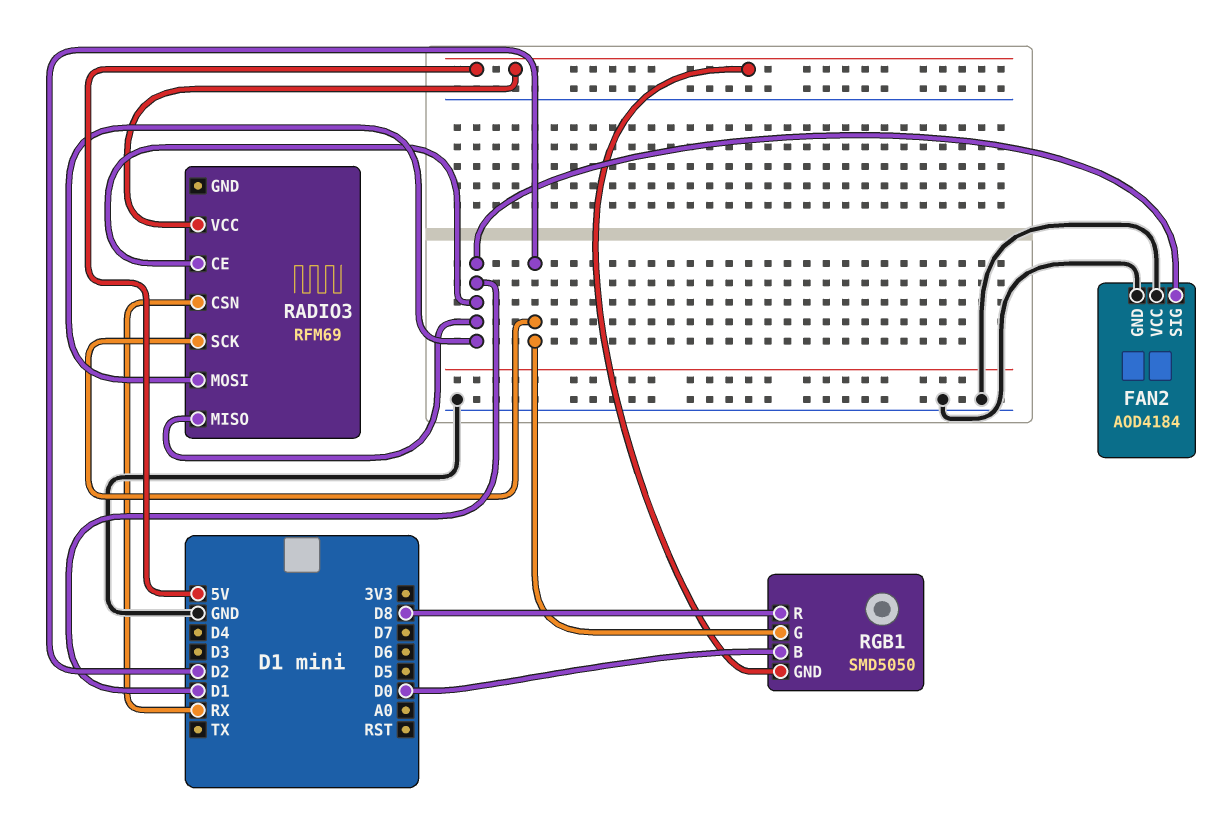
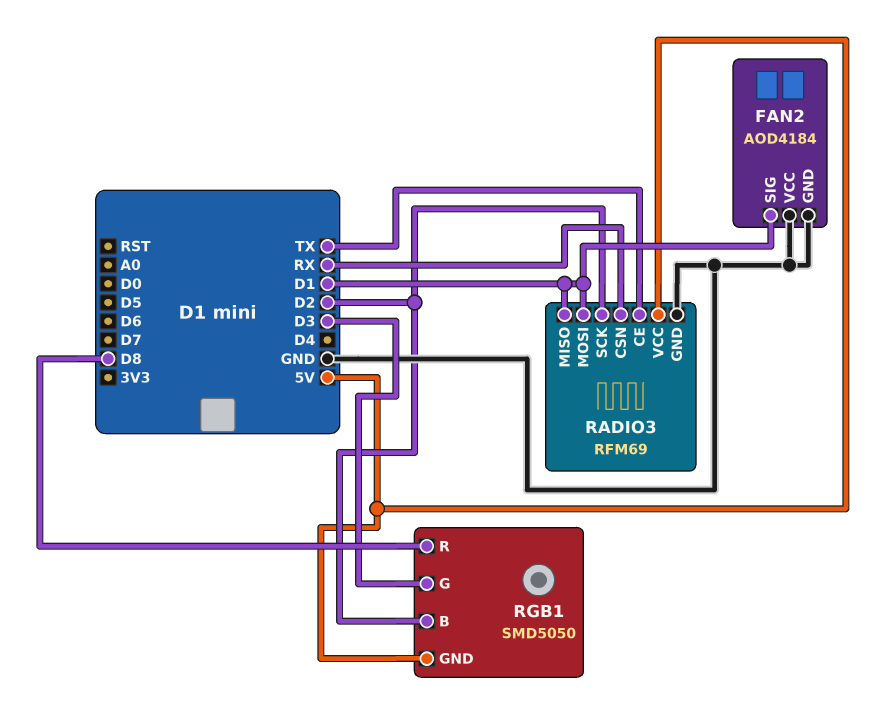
RADIO3 pin CE: D1 -> TX
RADIO3 pin GND: none -> GND
RGB1 pin B: D0 -> D2
RGB1 pin G: D2 -> D3

